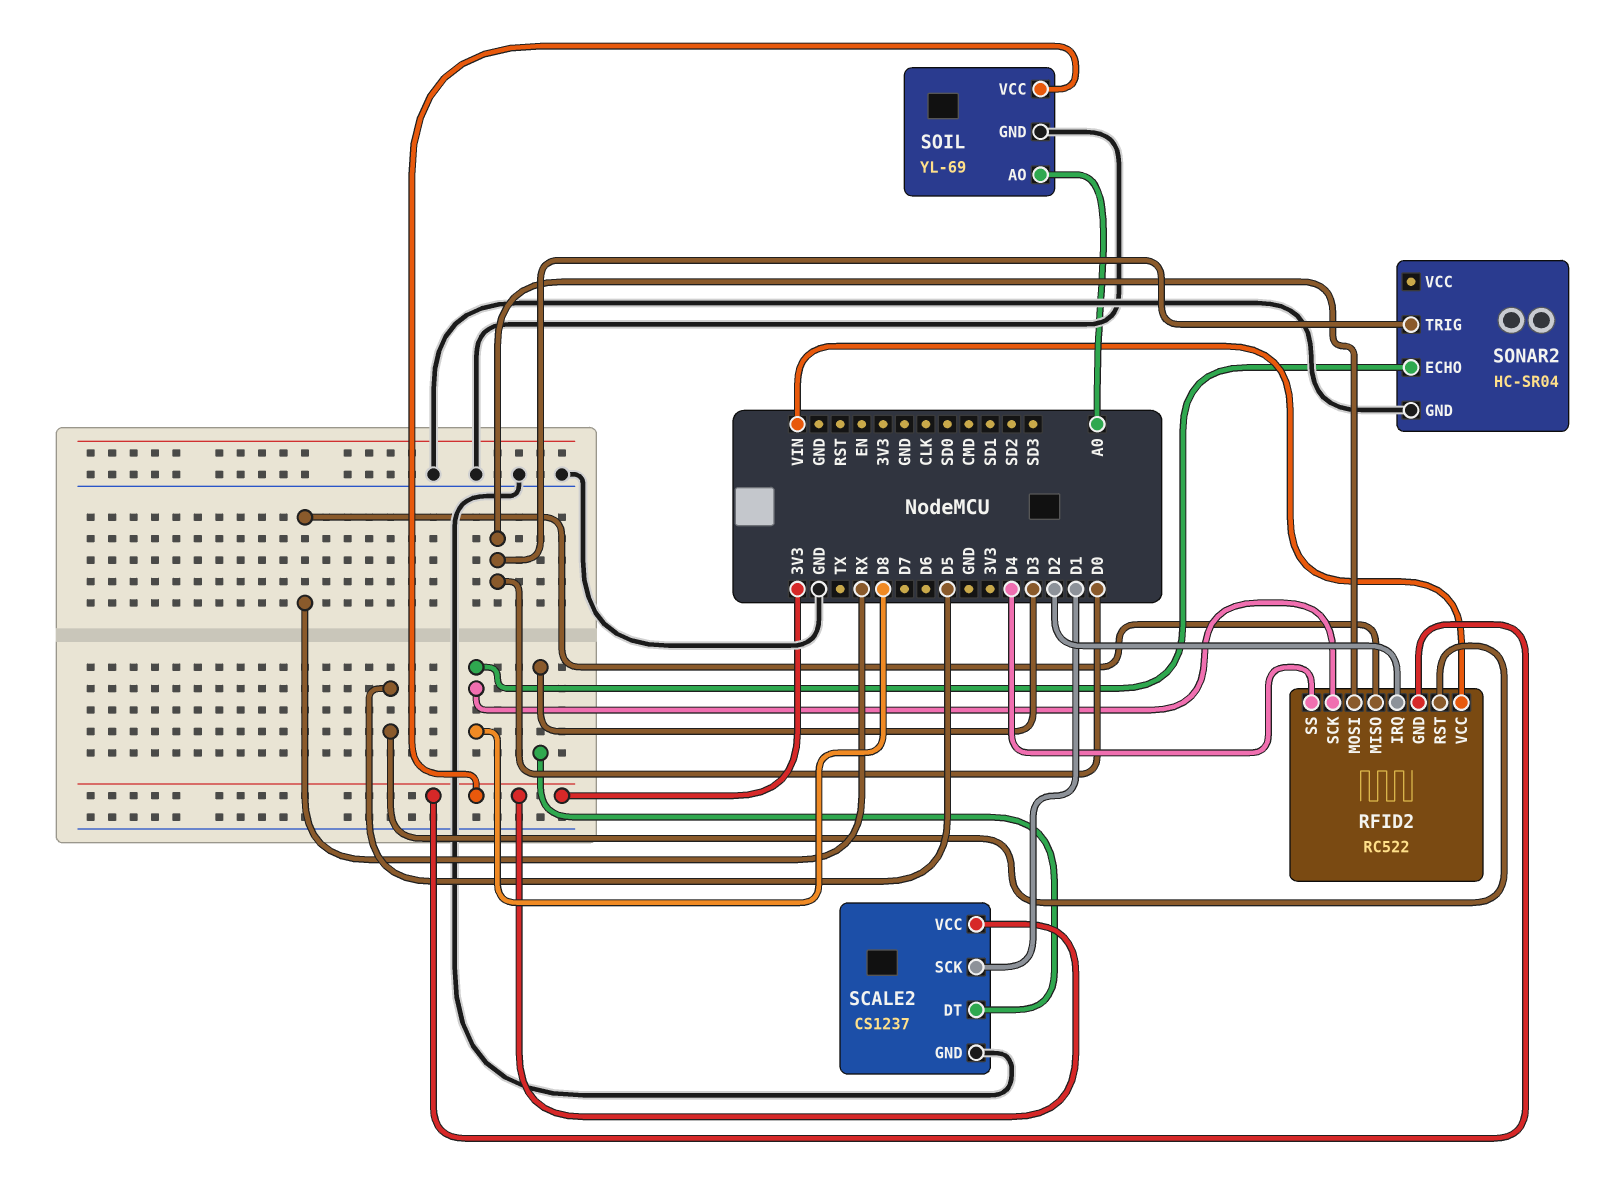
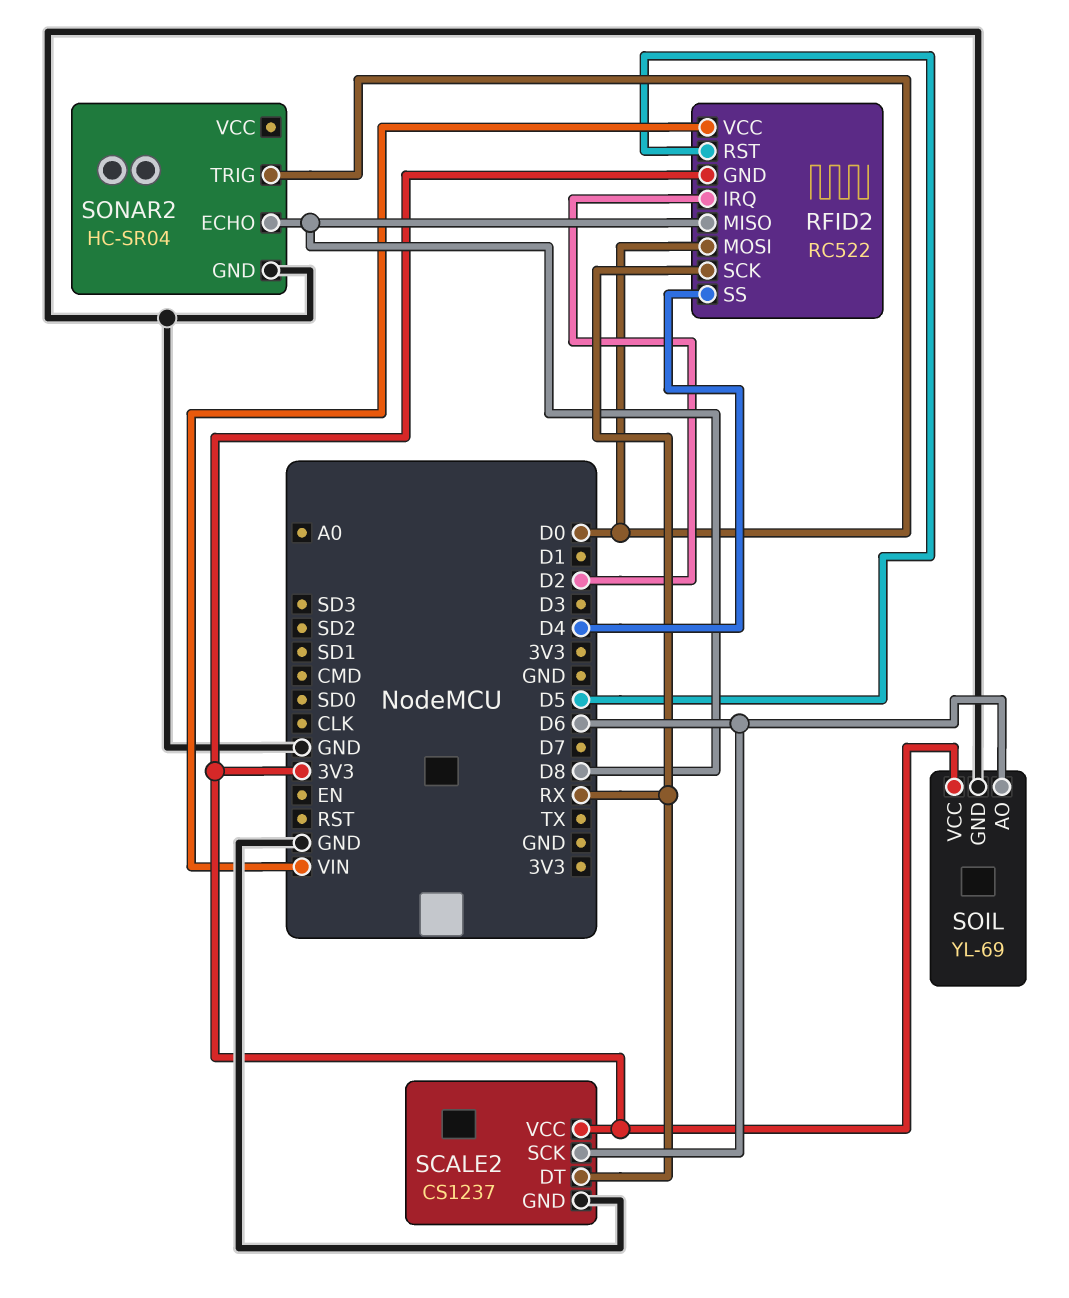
RFID2 pin MISO: RX -> D8
RFID2 pin SCK: D8 -> RX
SCALE2 pin DT: D3 -> RX
SCALE2 pin SCK: D1 -> D6
SOIL pin AO: A0 -> D6

